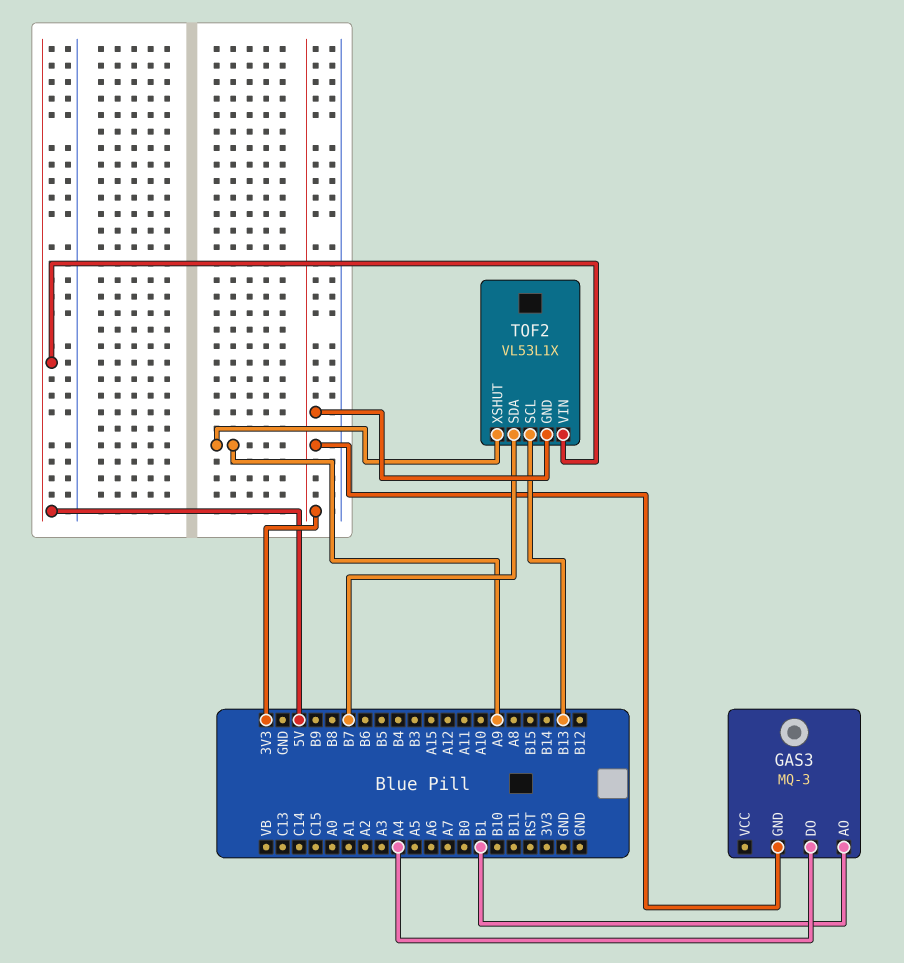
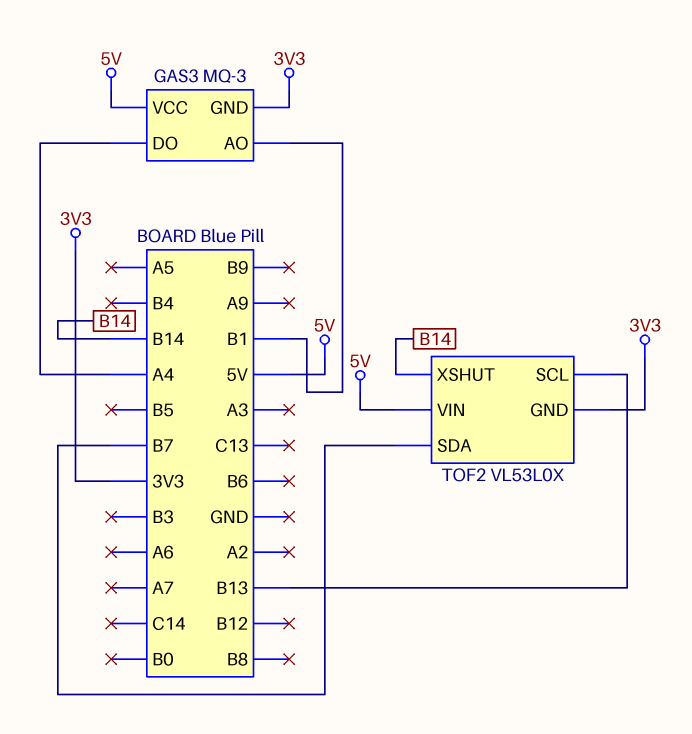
GAS3 pin VCC: none -> 5V
TOF2: VL53L1X -> VL53L0X
TOF2 pin XSHUT: A9 -> B14

